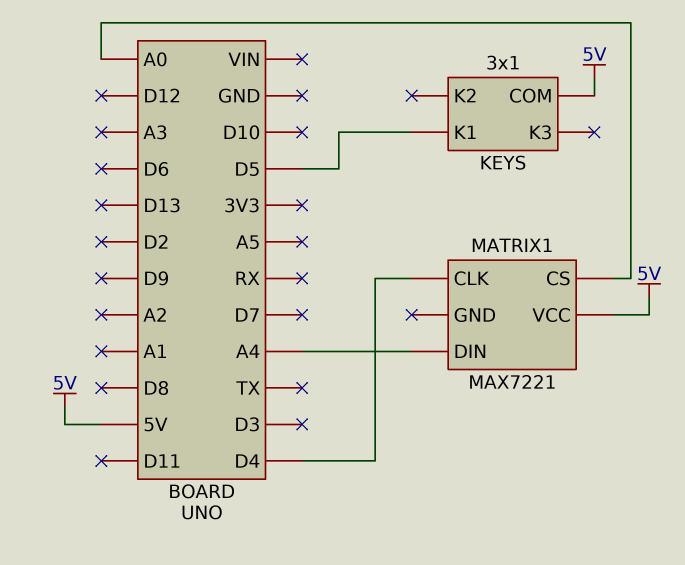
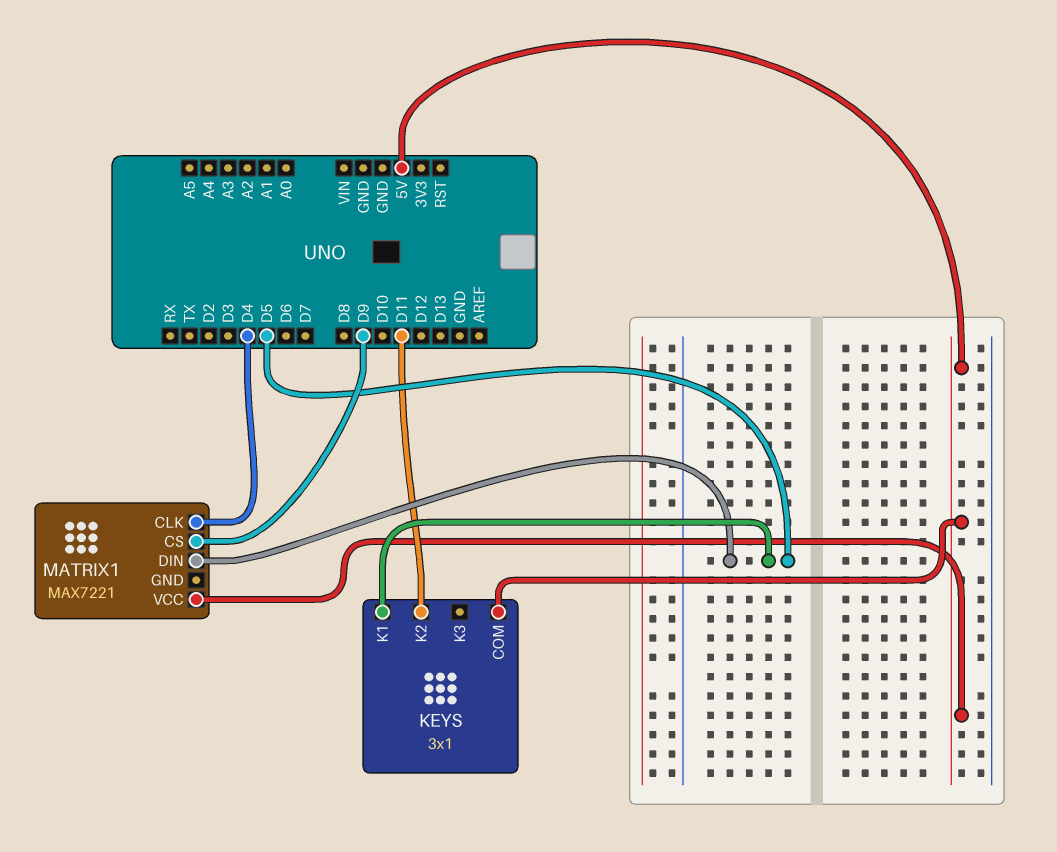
KEYS pin K2: none -> D11
MATRIX1 pin CS: A0 -> D9
MATRIX1 pin DIN: A4 -> D5

